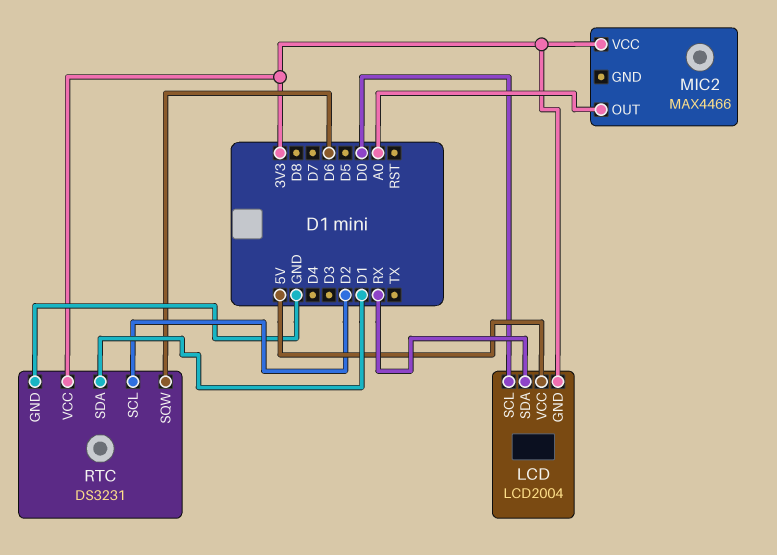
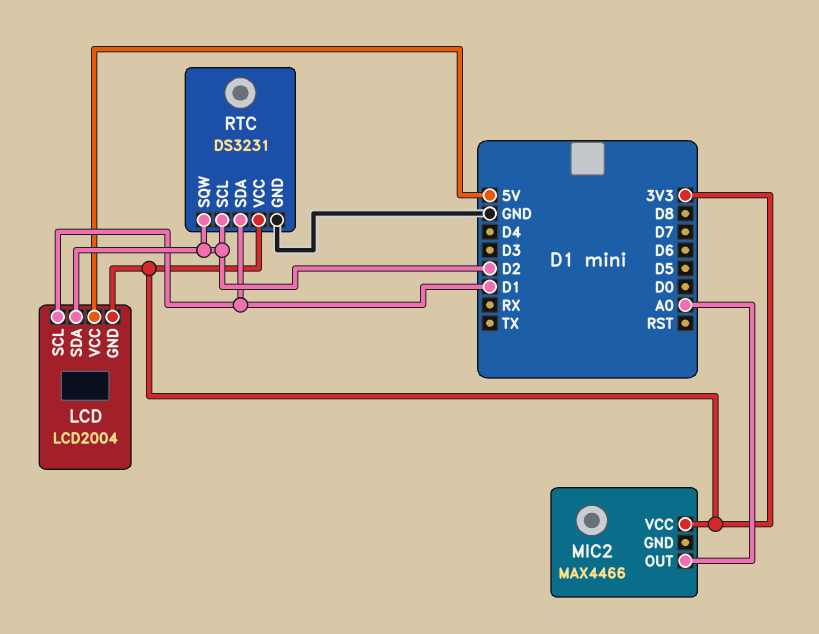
LCD pin SCL: D0 -> D1
LCD pin SDA: RX -> D2
RTC pin SQW: D6 -> D2

